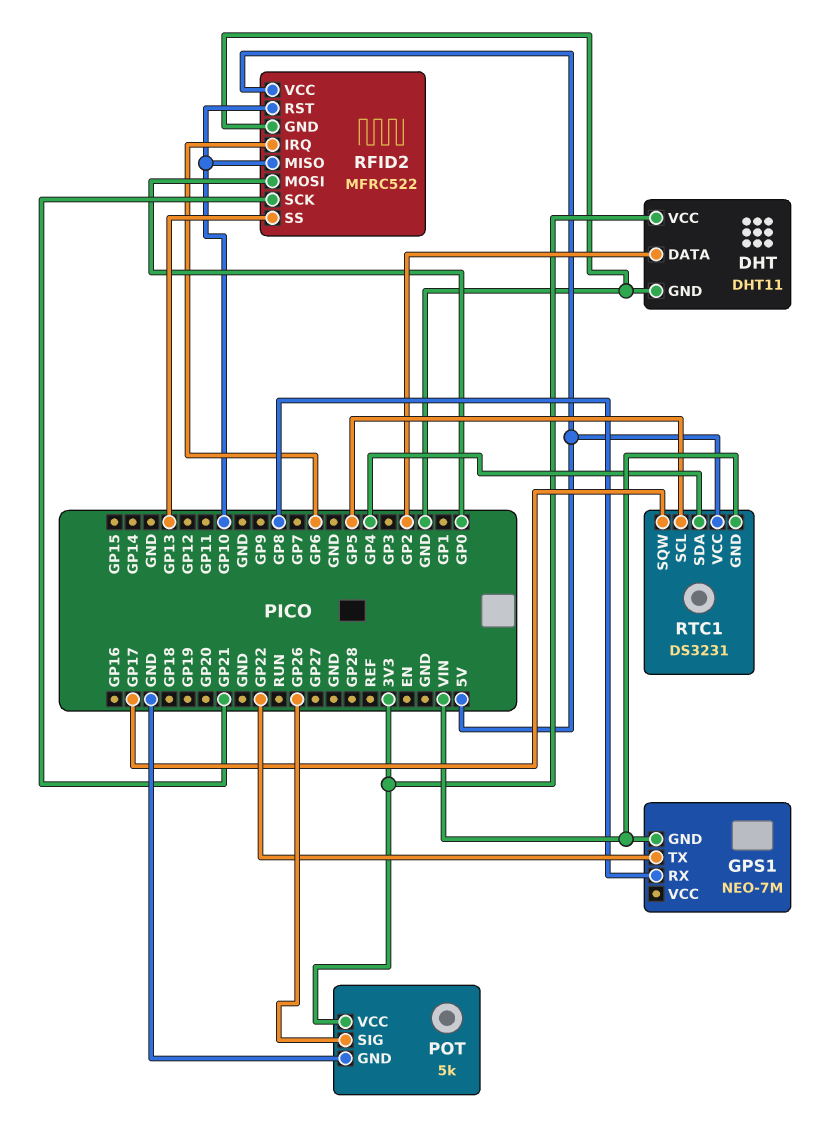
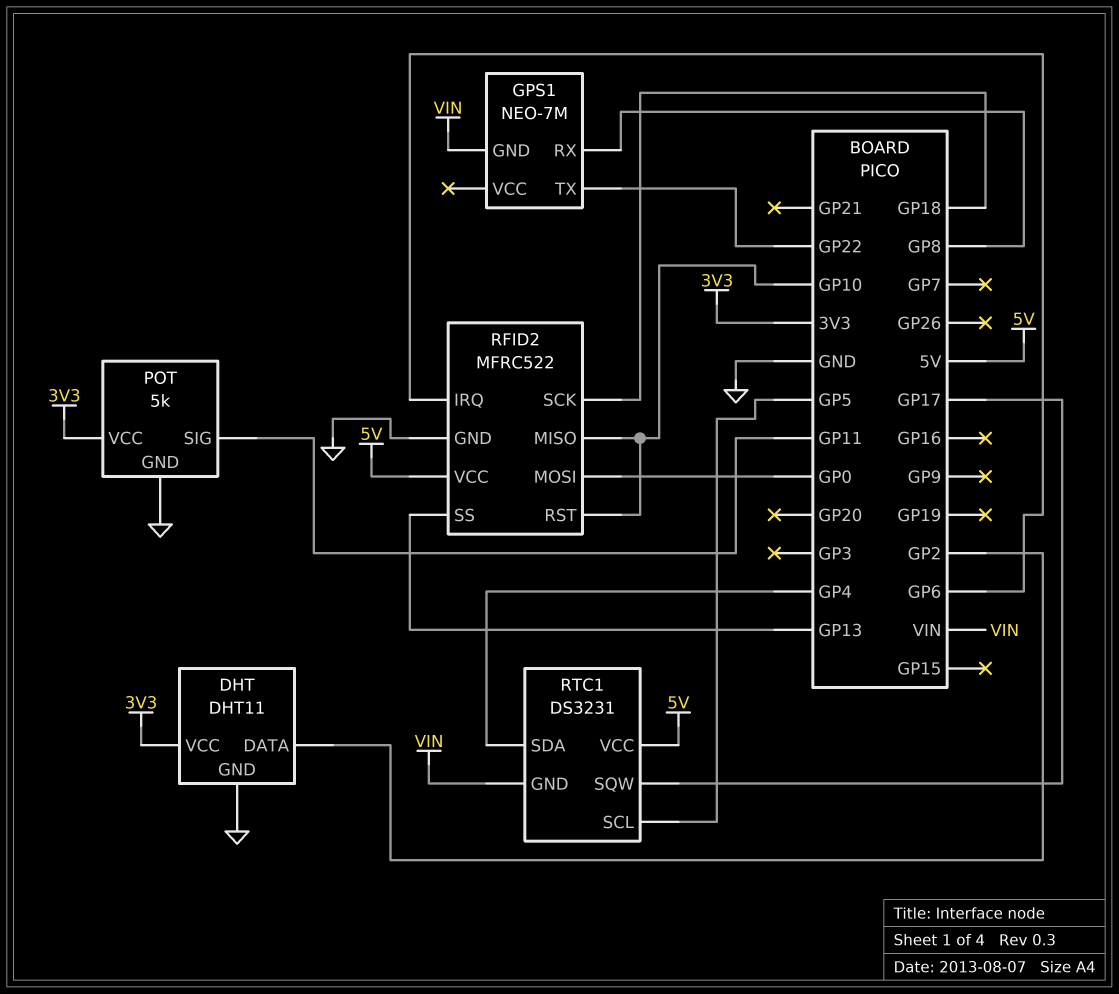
POT pin SIG: GP26 -> GP11
RFID2 pin SCK: GP21 -> GP18

